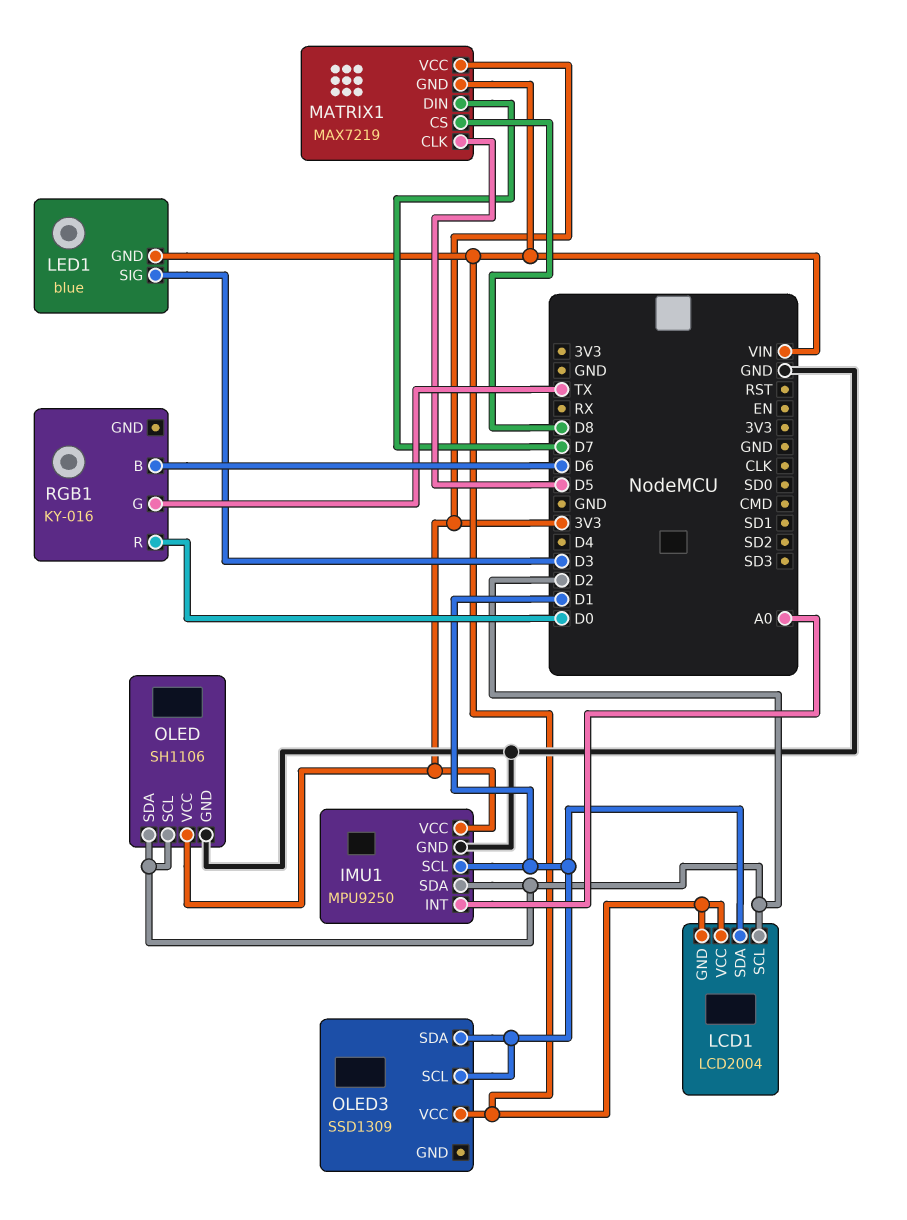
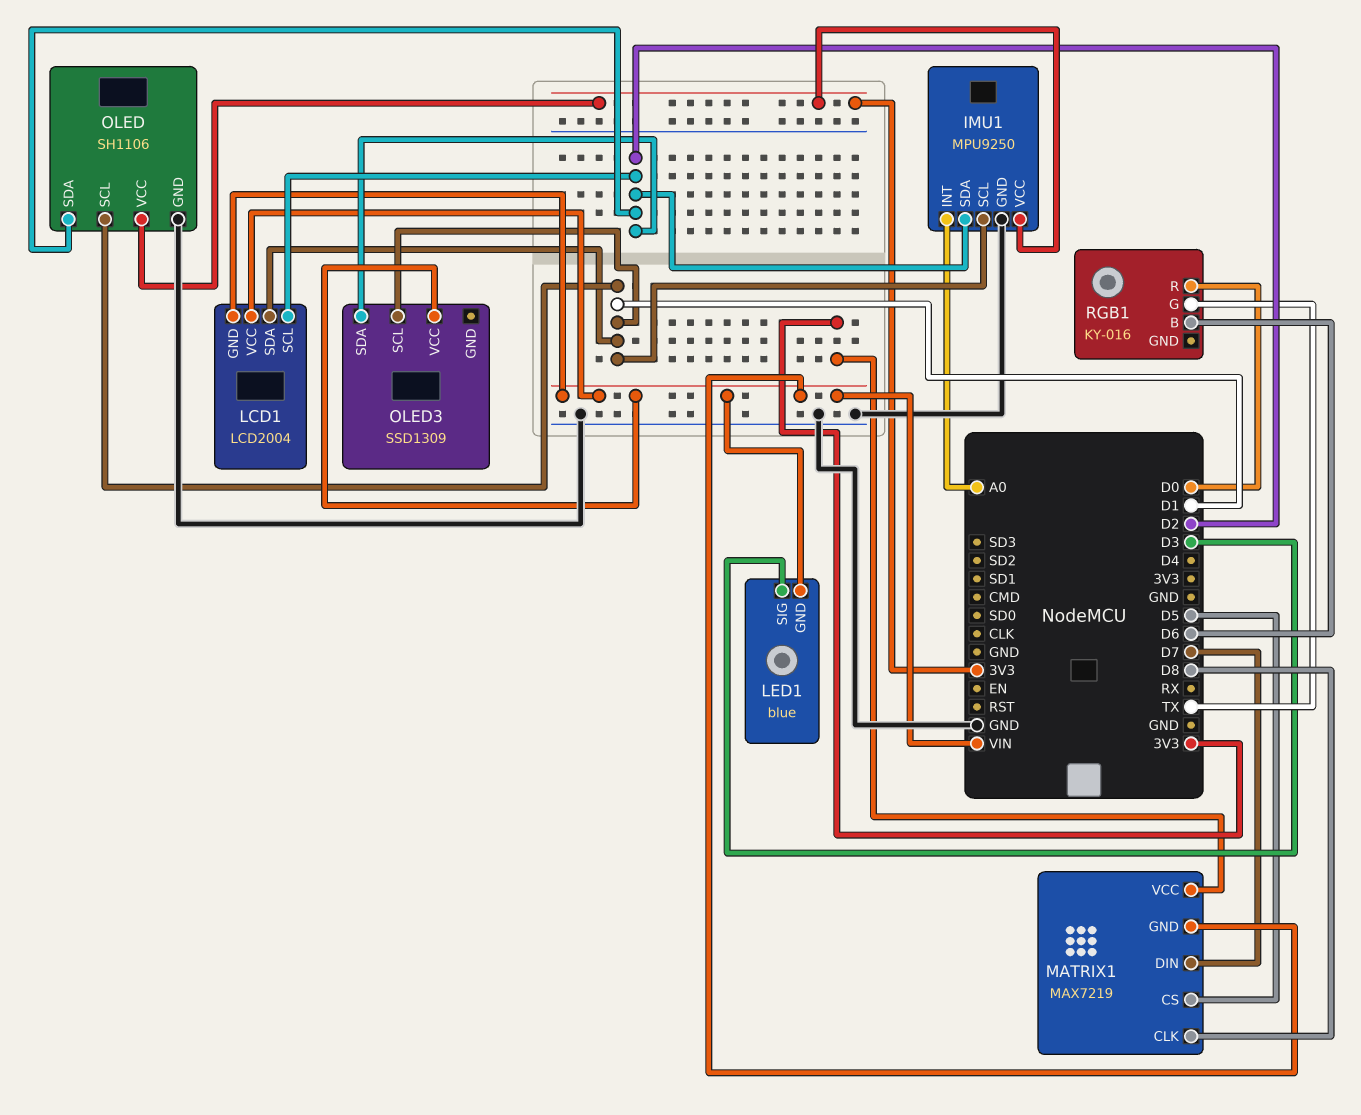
MATRIX1 pin CLK: D5 -> D8
MATRIX1 pin CS: D8 -> D5
OLED pin SCL: D2 -> D1
OLED3 pin SDA: D1 -> D2

